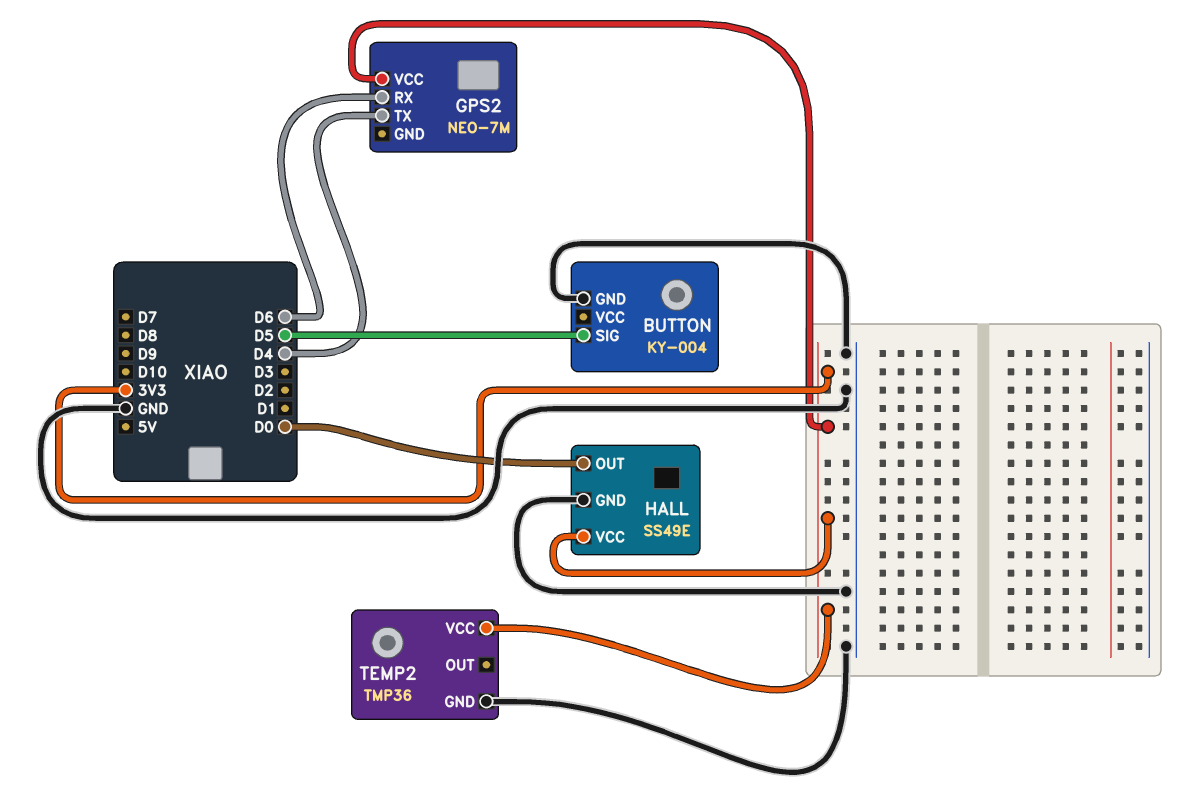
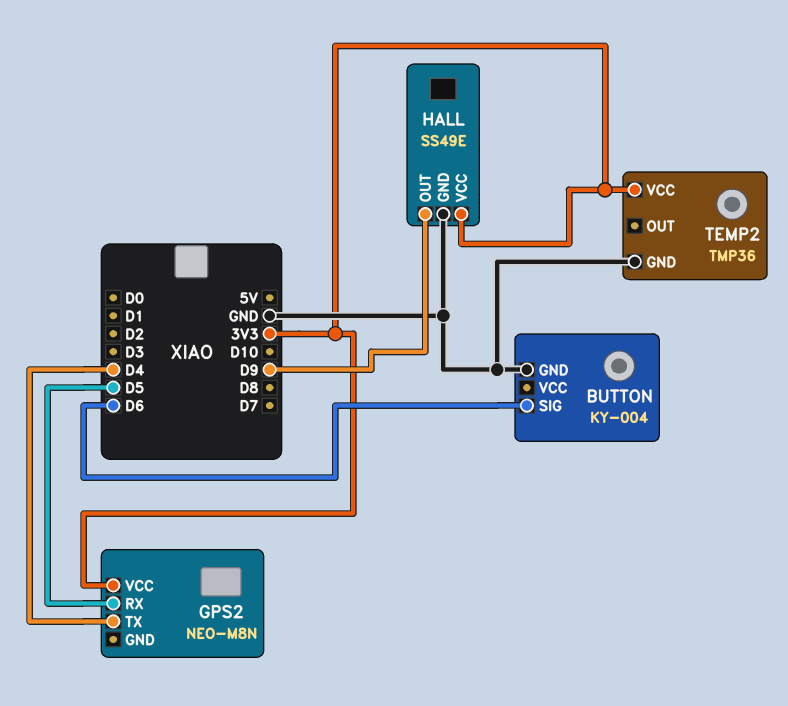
BUTTON pin SIG: D5 -> D6
GPS2: NEO-7M -> NEO-M8N
GPS2 pin RX: D6 -> D5
HALL pin OUT: D0 -> D9

